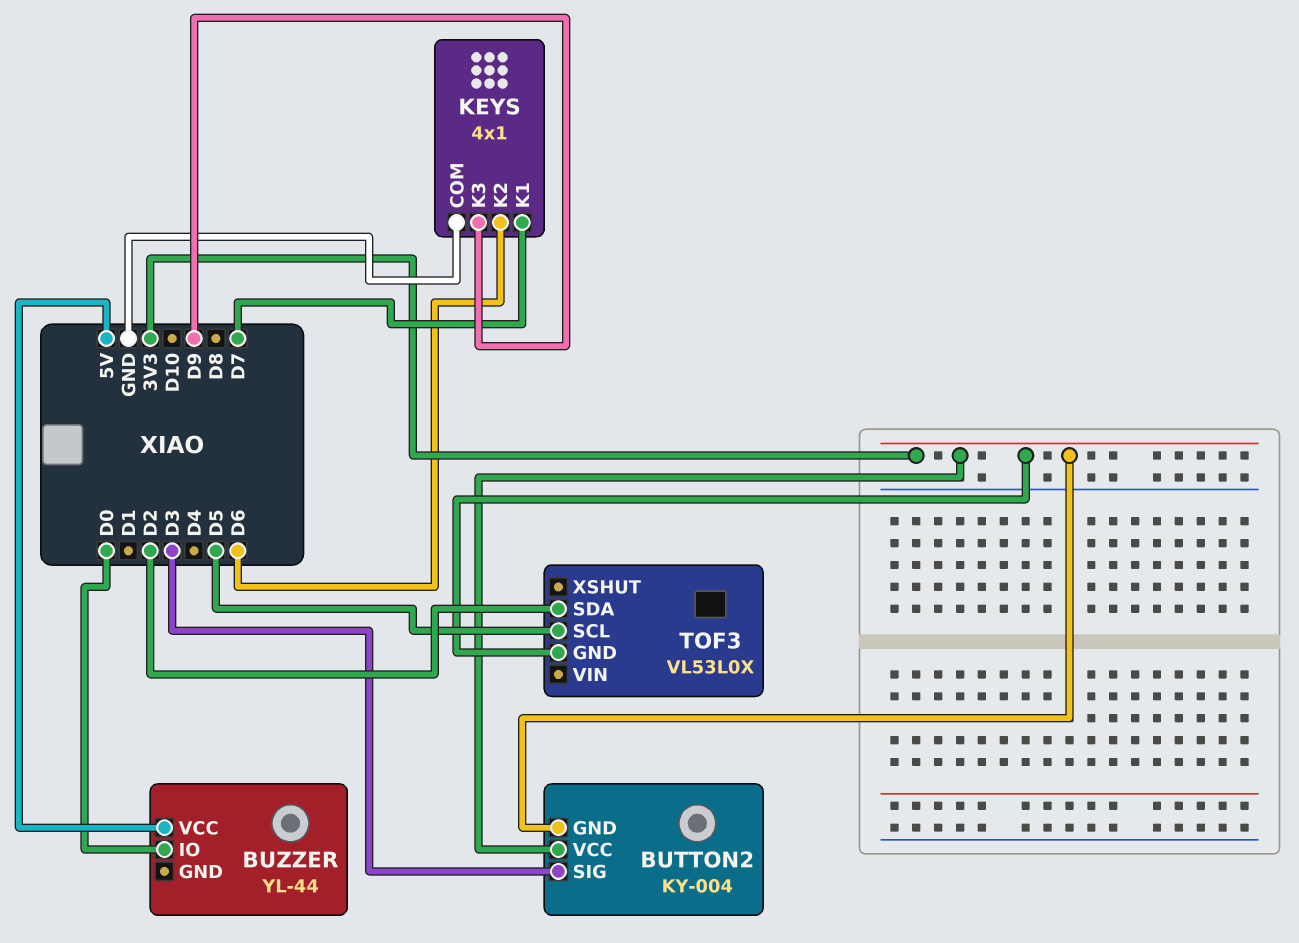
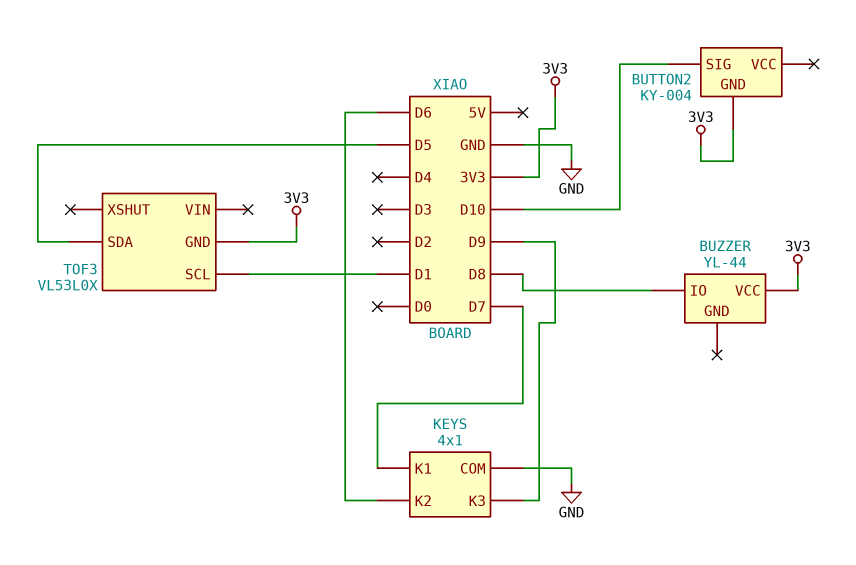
BUTTON2 pin SIG: D3 -> D10
BUTTON2 pin VCC: 3V3 -> none
BUZZER pin IO: D0 -> D8
BUZZER pin VCC: 5V -> 3V3
TOF3 pin SCL: D5 -> D1
TOF3 pin SDA: D2 -> D5

